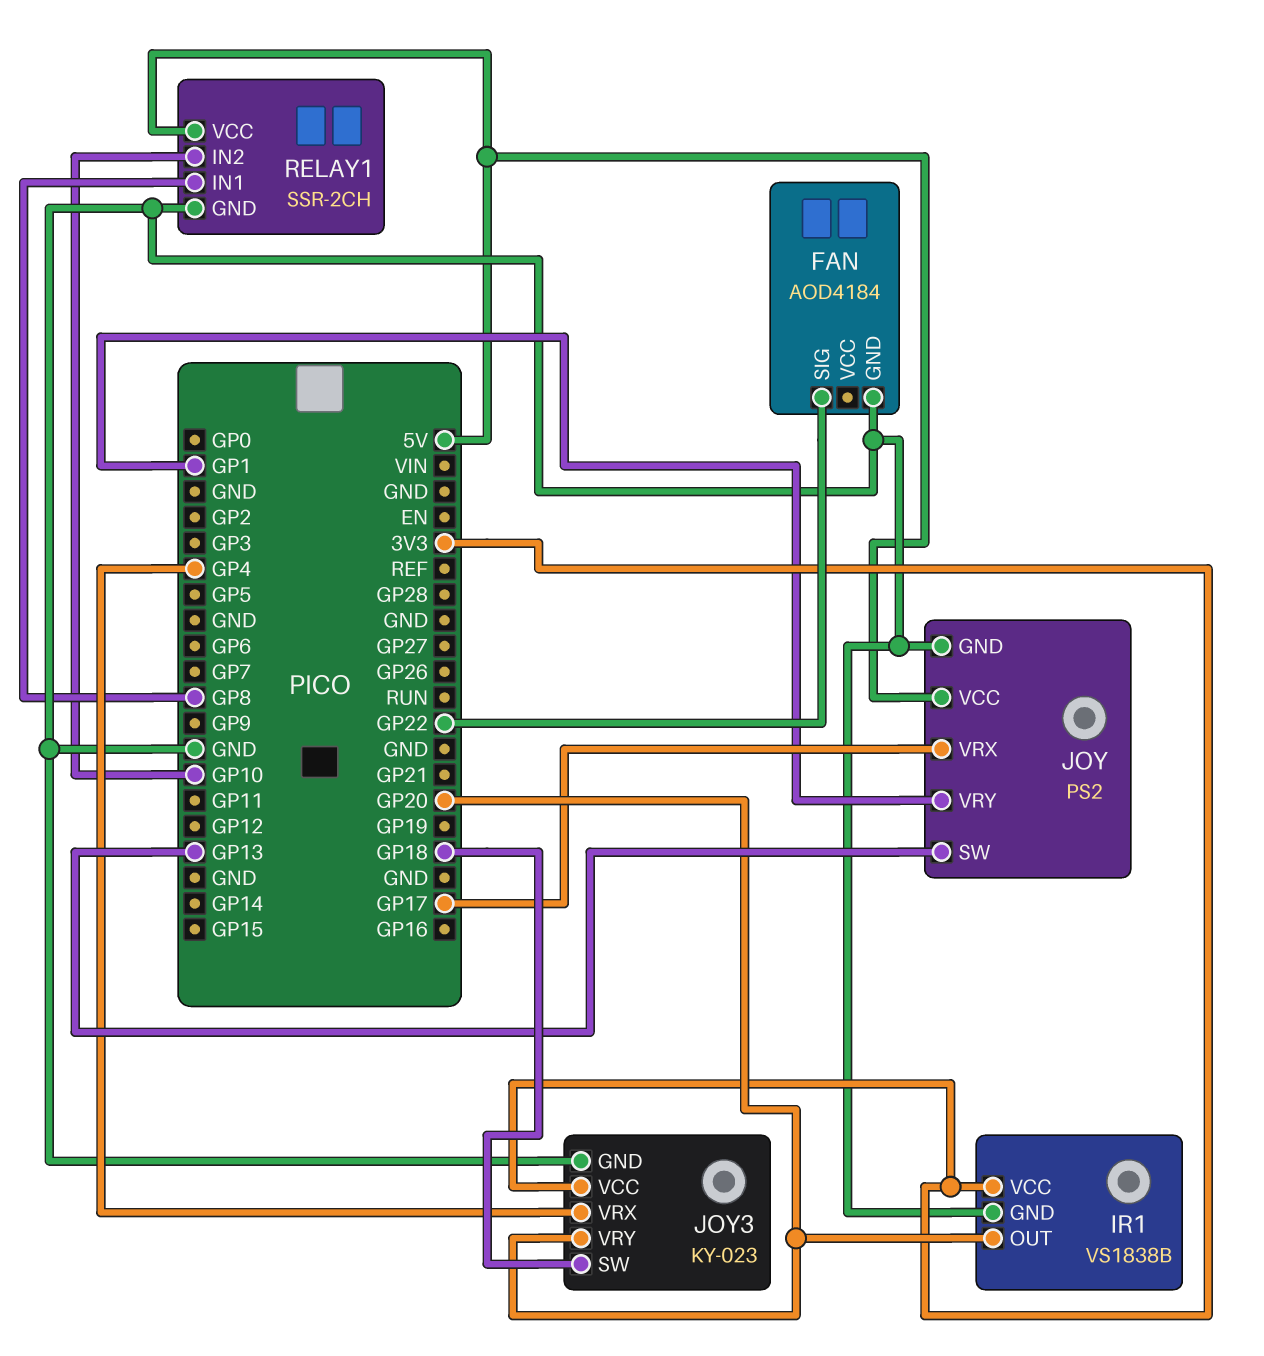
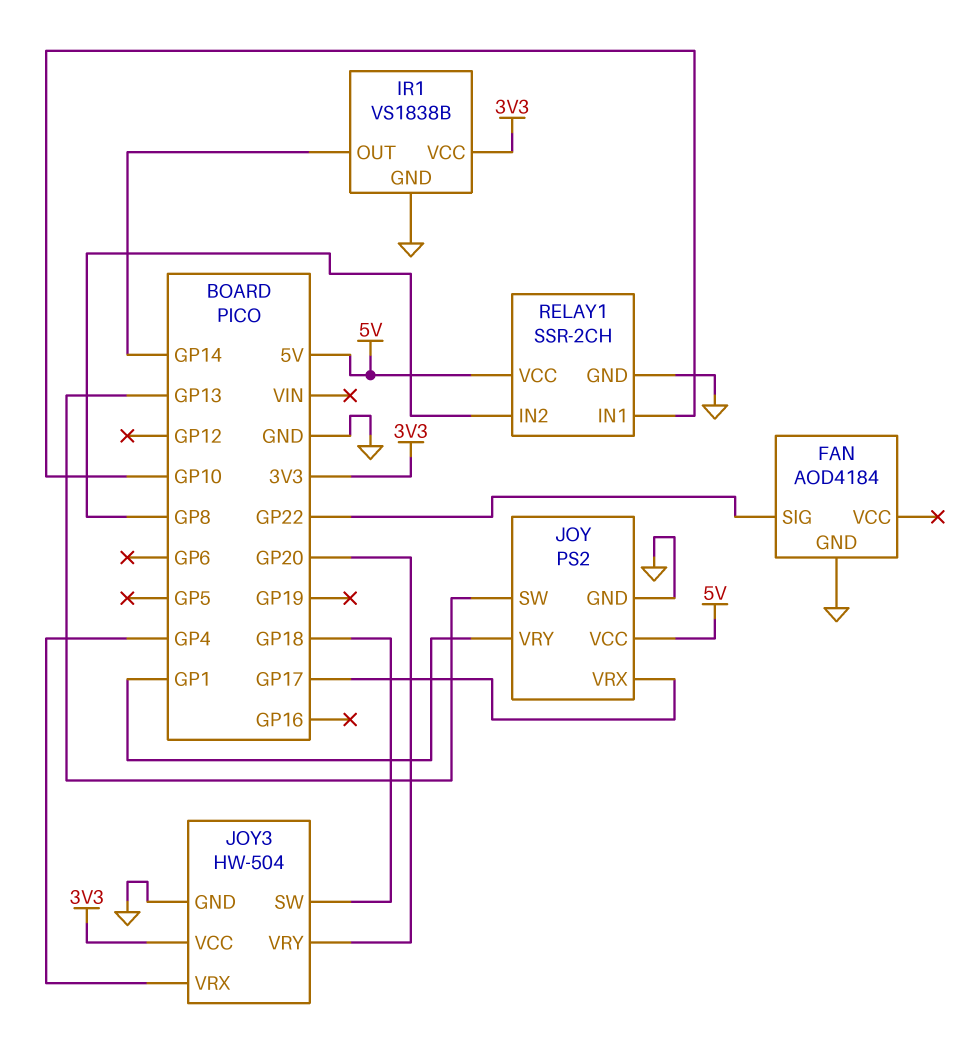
IR1 pin OUT: GP20 -> GP14
JOY3: KY-023 -> HW-504
RELAY1 pin IN1: GP8 -> GP10
RELAY1 pin IN2: GP10 -> GP8

